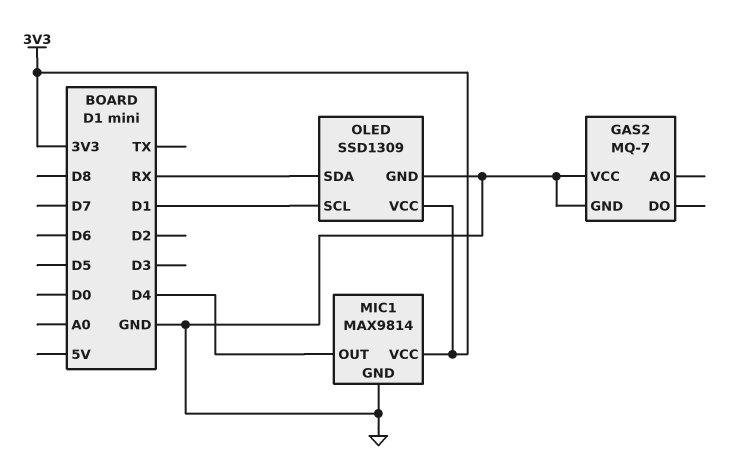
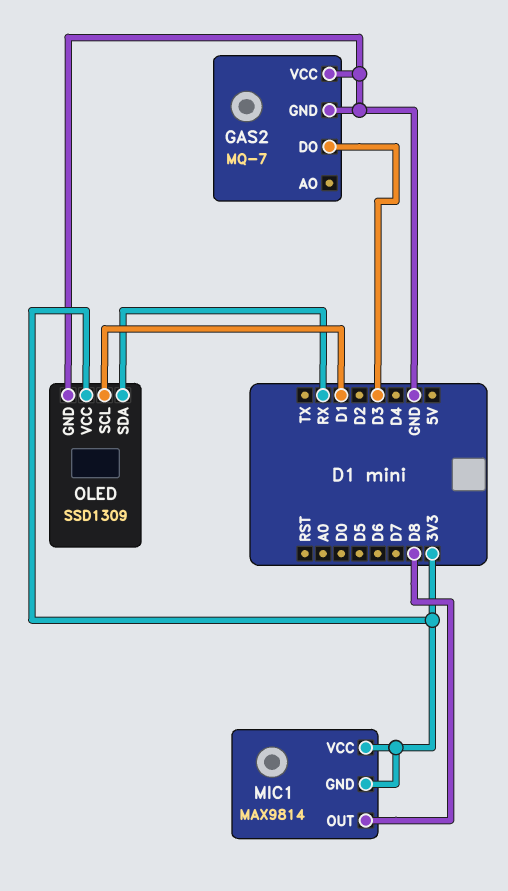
GAS2 pin DO: none -> D3
MIC1 pin GND: GND -> 3V3
MIC1 pin OUT: D4 -> D8

